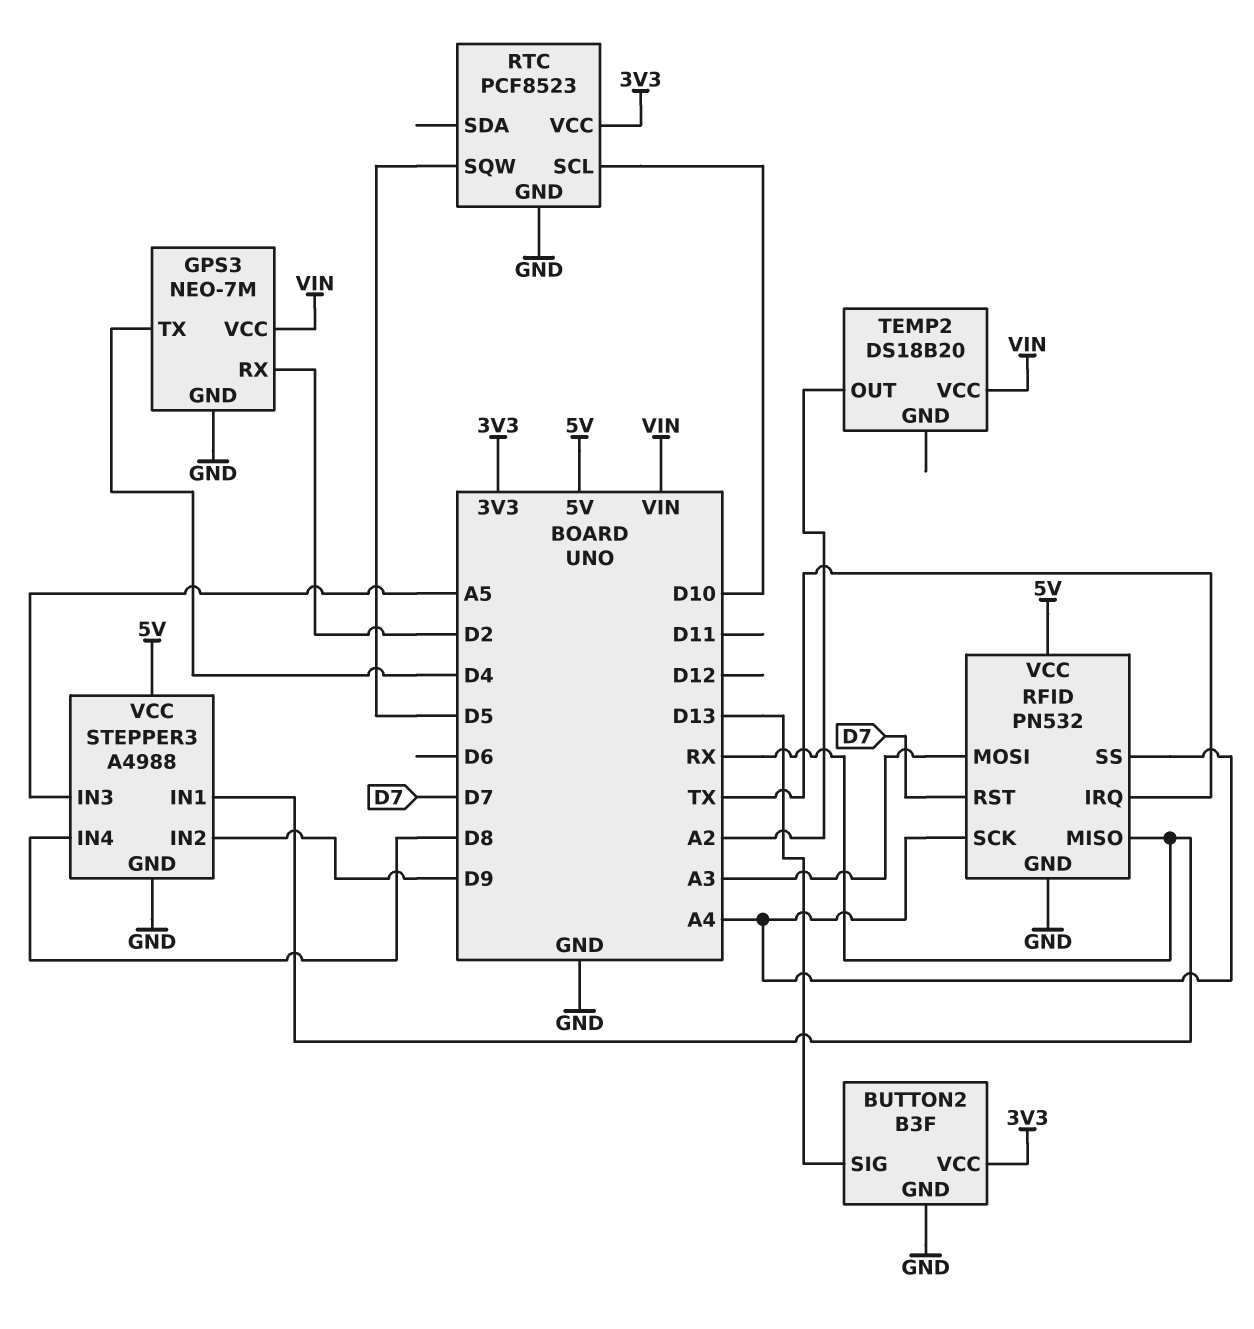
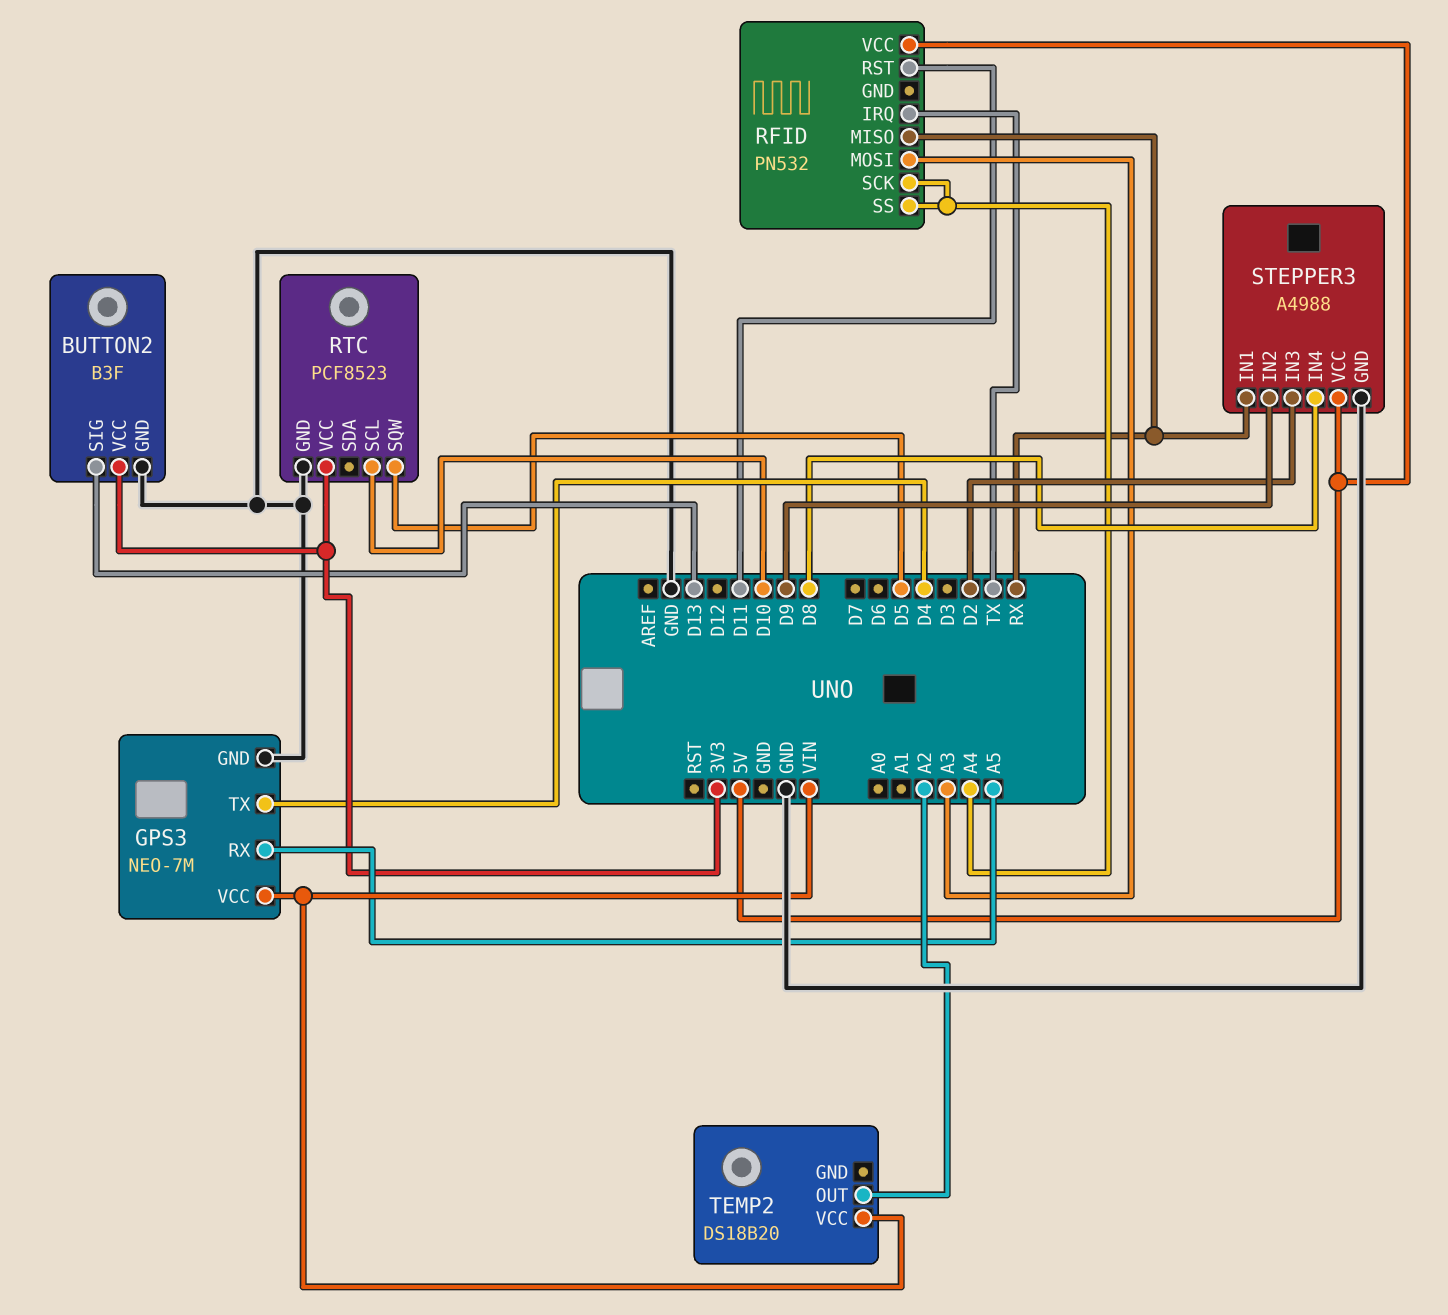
GPS3 pin RX: D2 -> A5
RFID pin GND: GND -> none
RFID pin RST: D7 -> D11
STEPPER3 pin IN3: A5 -> D2

